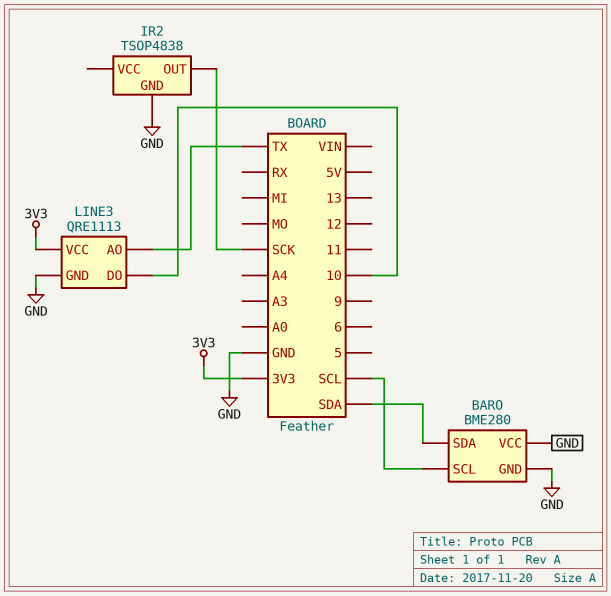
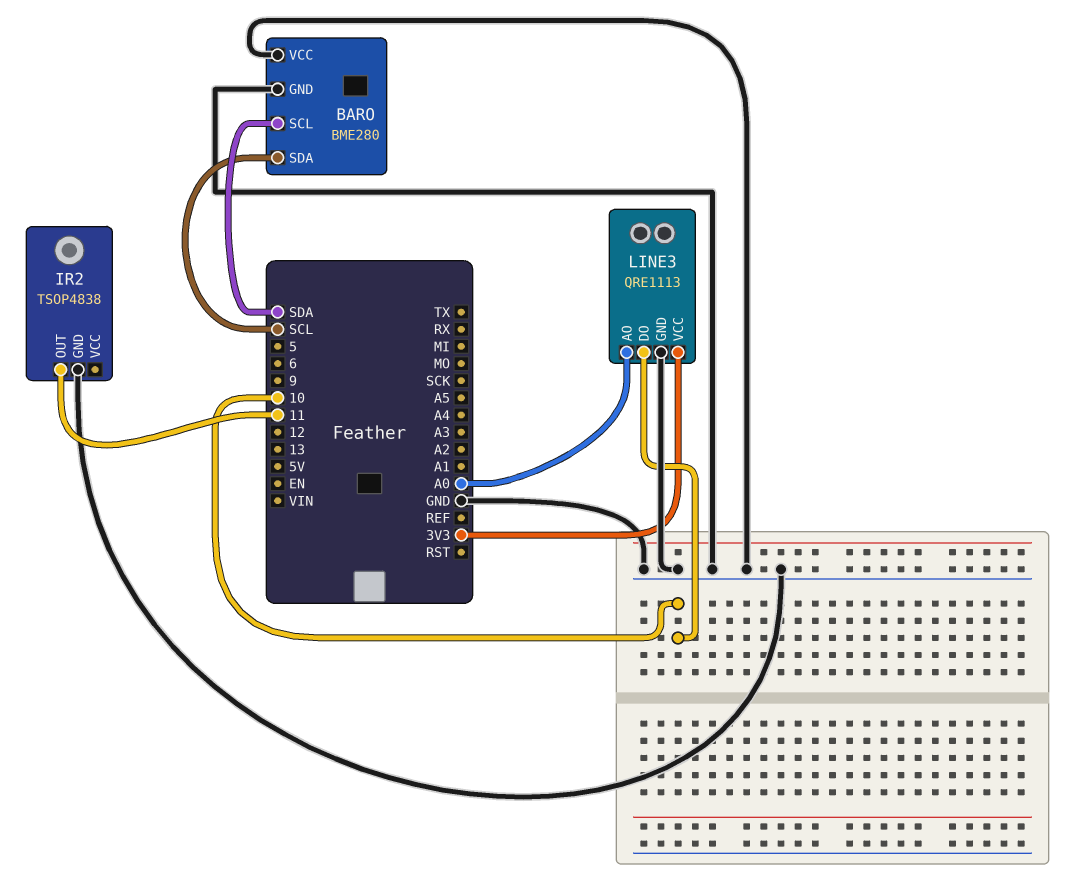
BARO pin SCL: SCL -> SDA
BARO pin SDA: SDA -> SCL
IR2 pin OUT: SCK -> 11
LINE3 pin AO: TX -> A0

